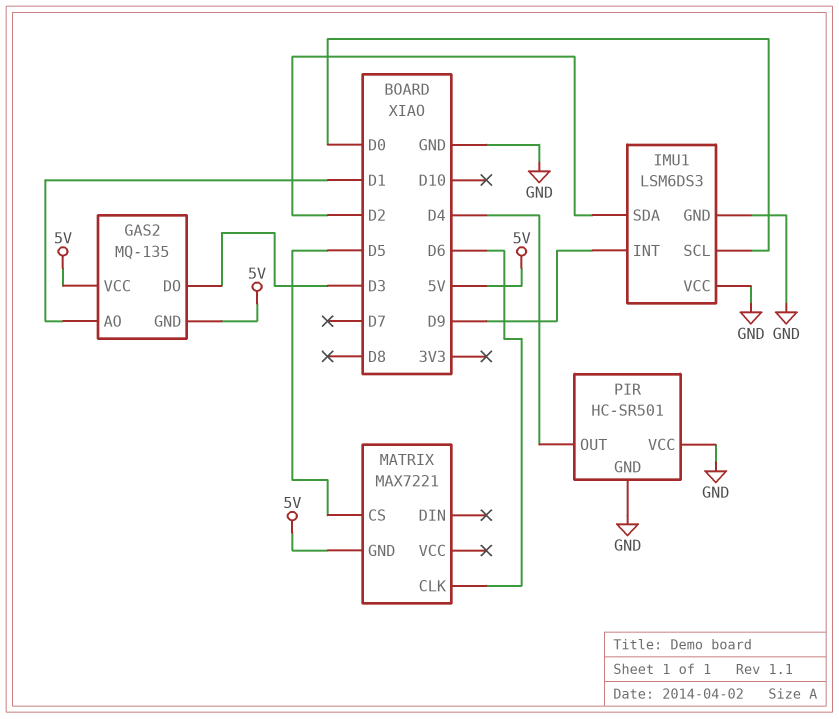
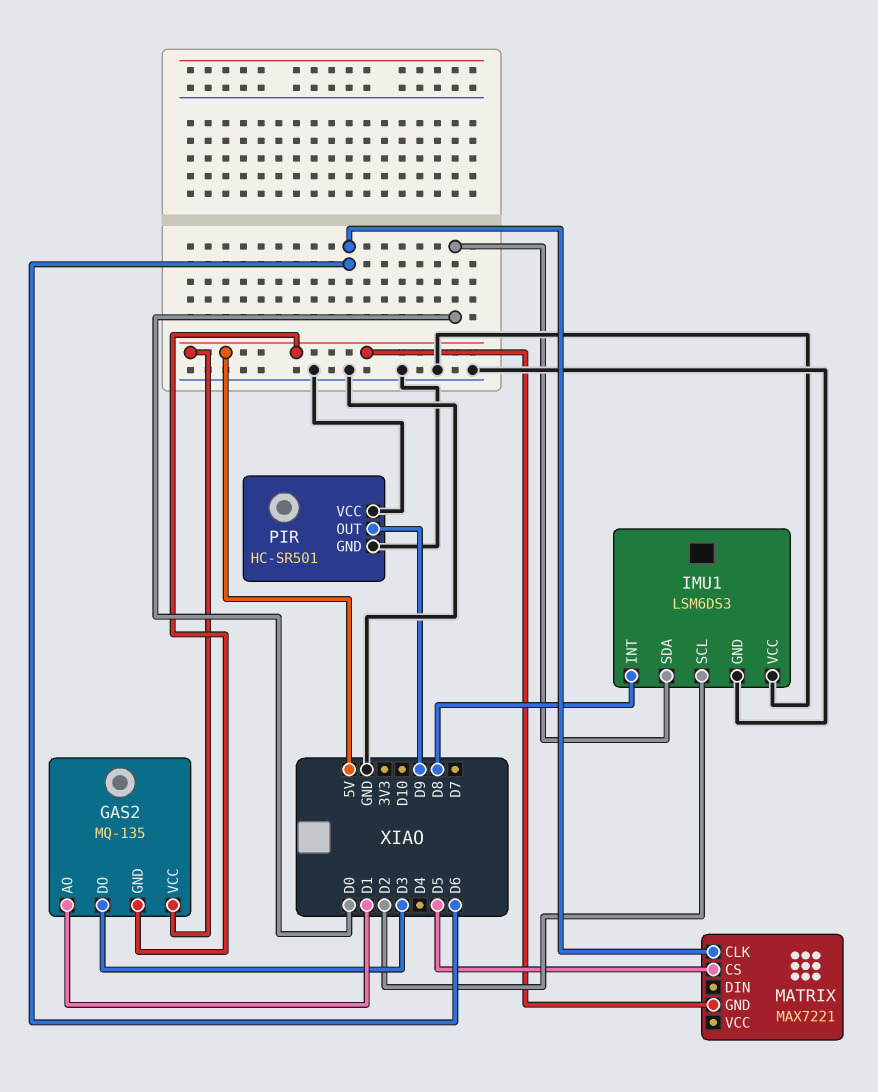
IMU1 pin INT: D9 -> D8
IMU1 pin SCL: D0 -> D2
IMU1 pin SDA: D2 -> D0
PIR pin OUT: D4 -> D9

